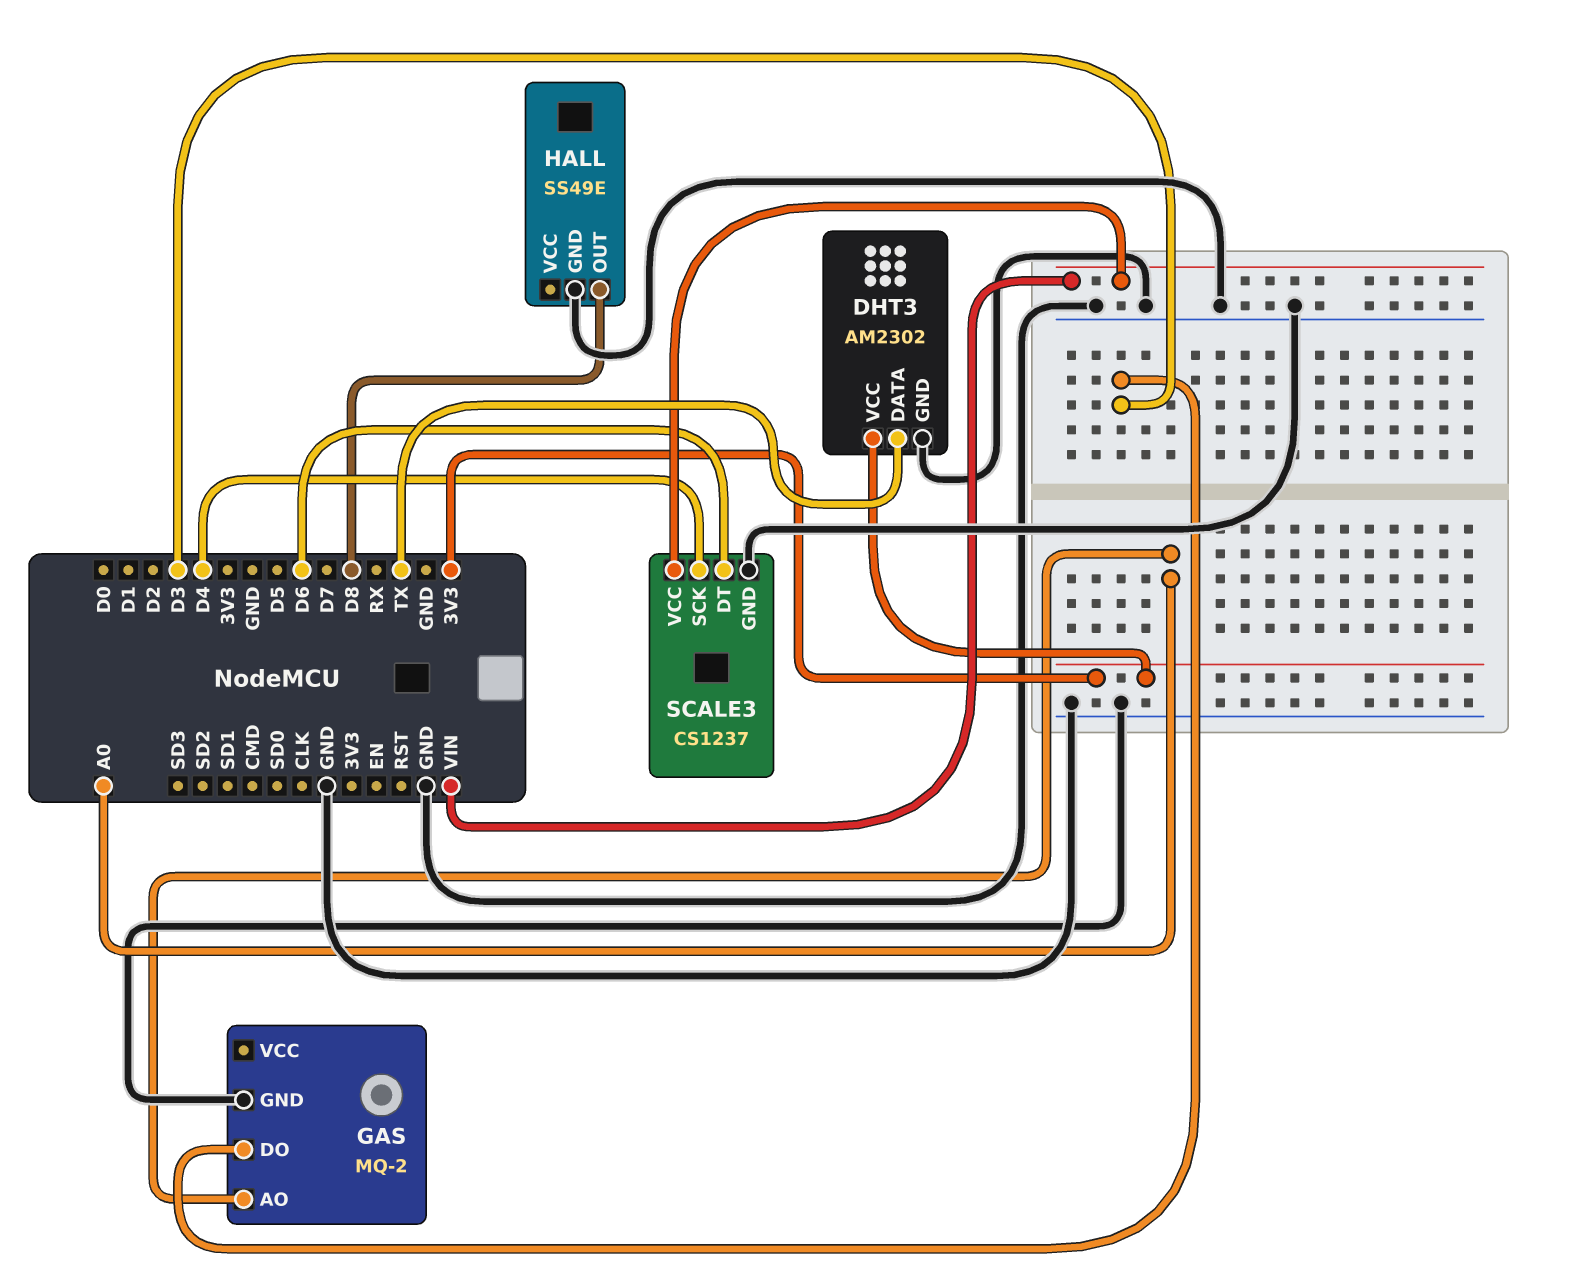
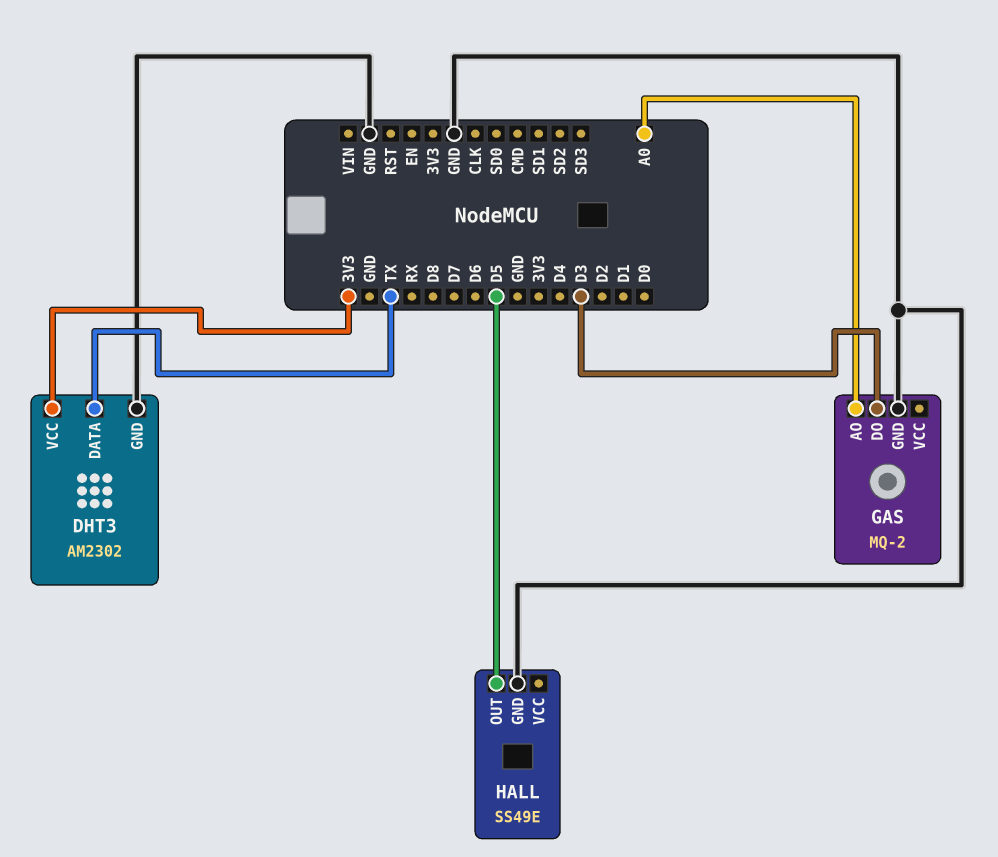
HALL pin OUT: D8 -> D5
SCALE3: CS1237 -> none
SCALE3 pin DT: D6 -> none
SCALE3 pin GND: GND -> none
SCALE3 pin SCK: D4 -> none
SCALE3 pin VCC: VIN -> none

